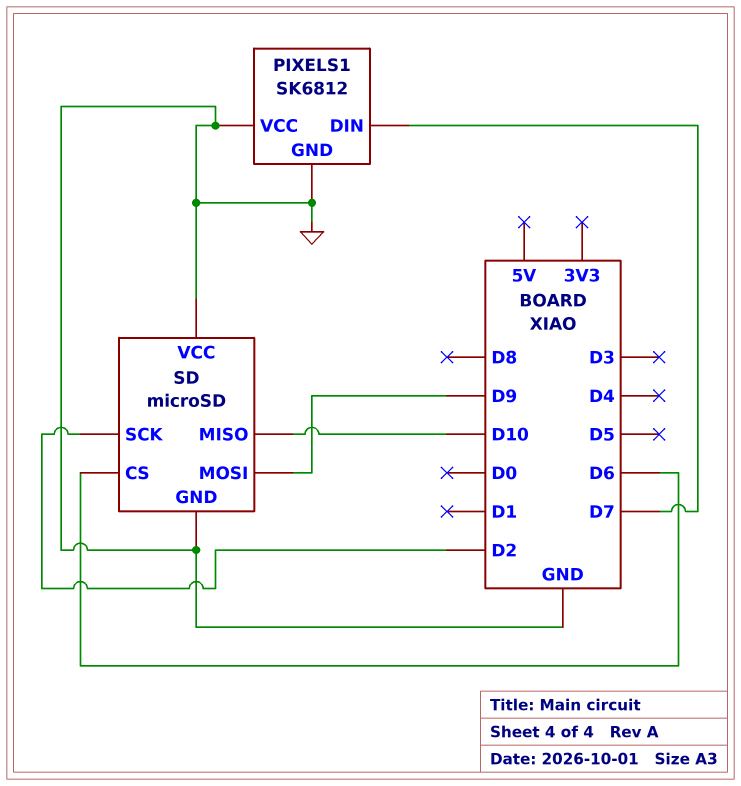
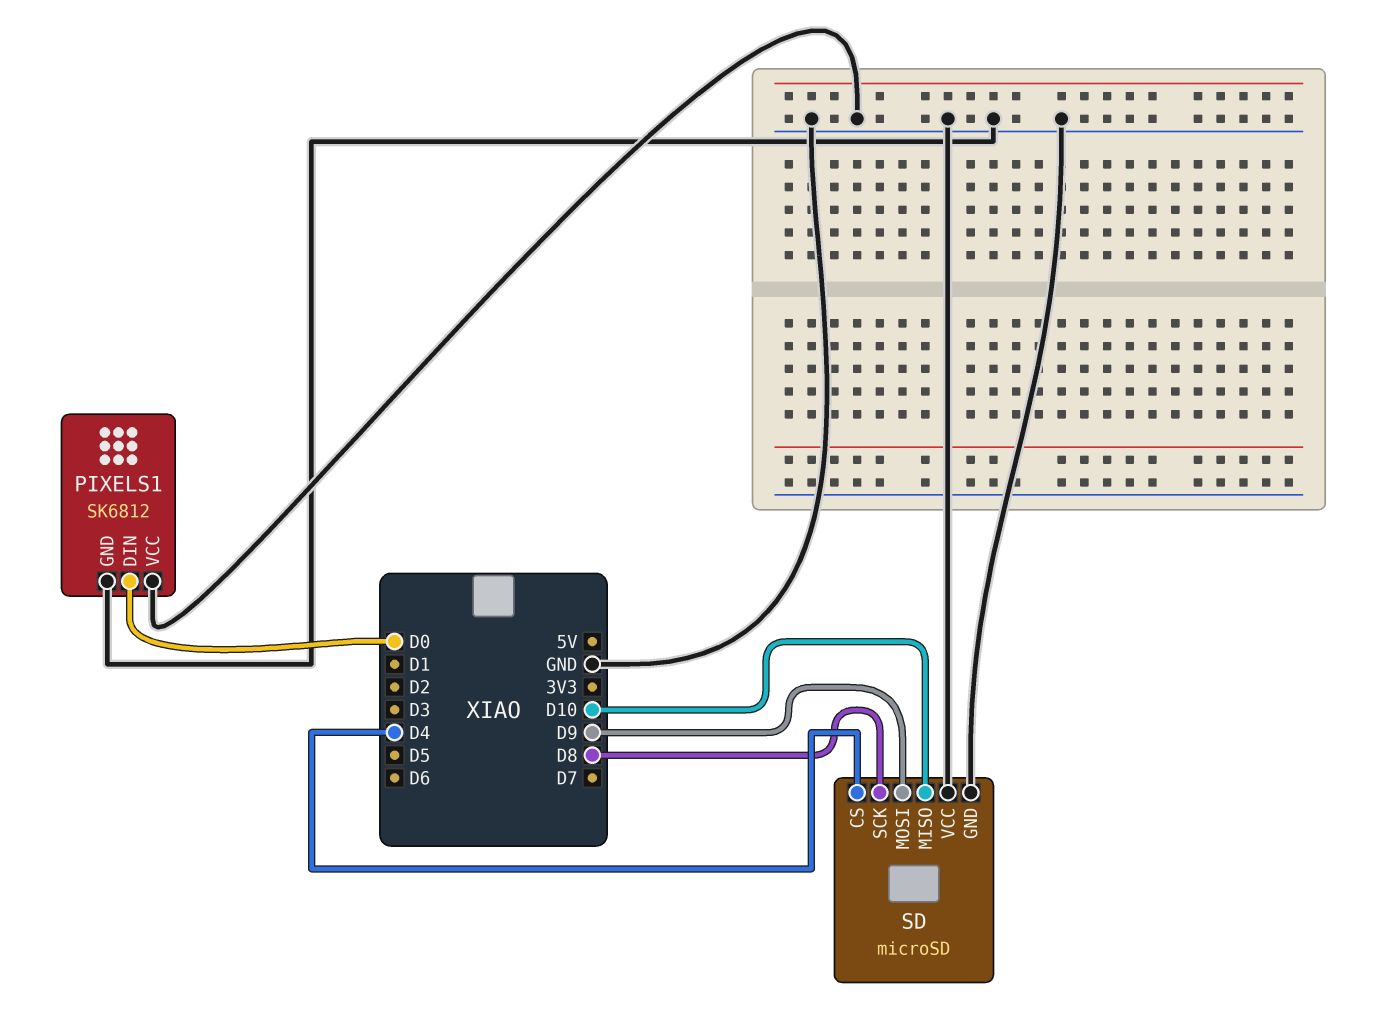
PIXELS1 pin DIN: D7 -> D0
SD pin CS: D6 -> D4
SD pin SCK: D2 -> D8

